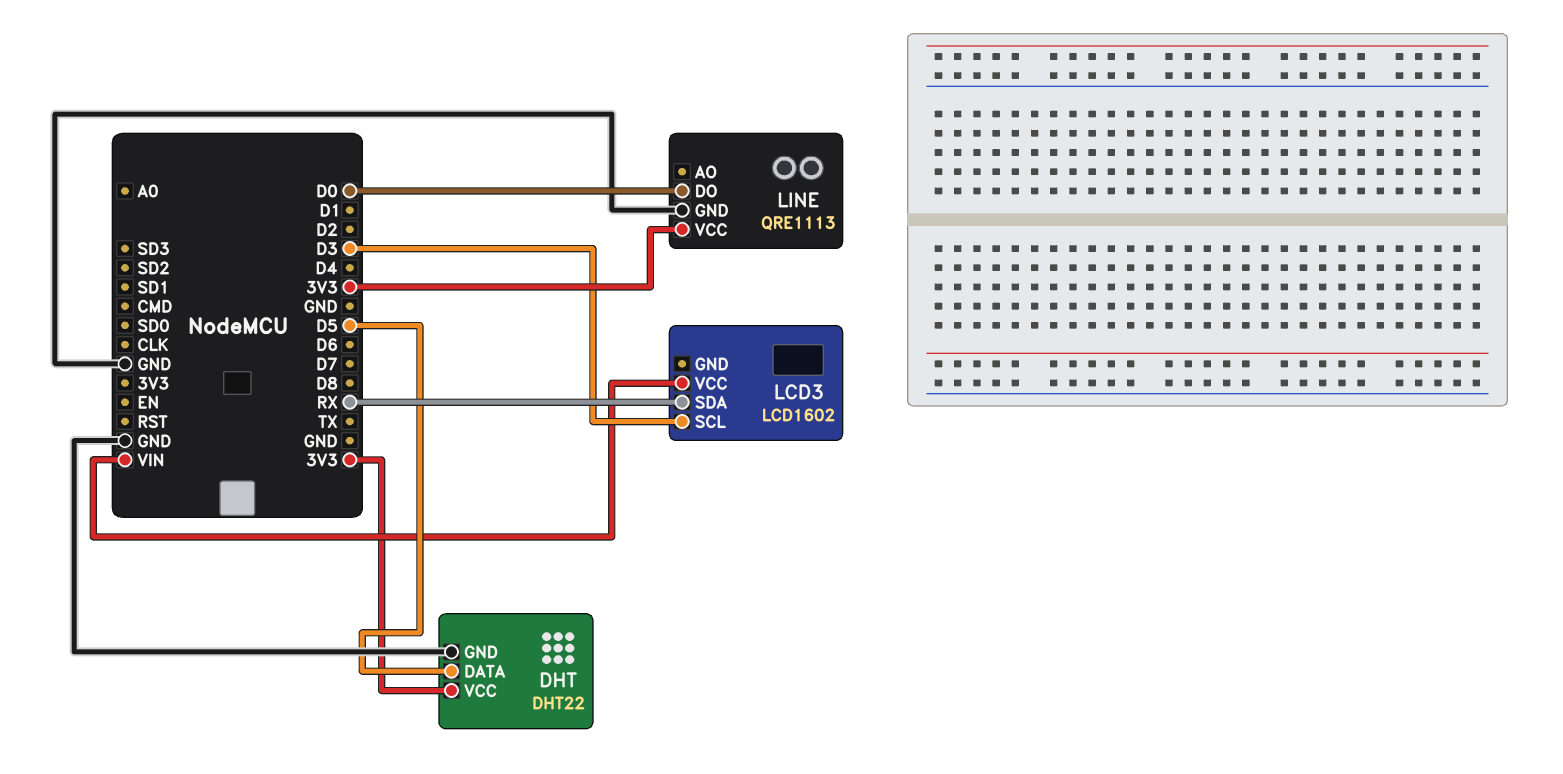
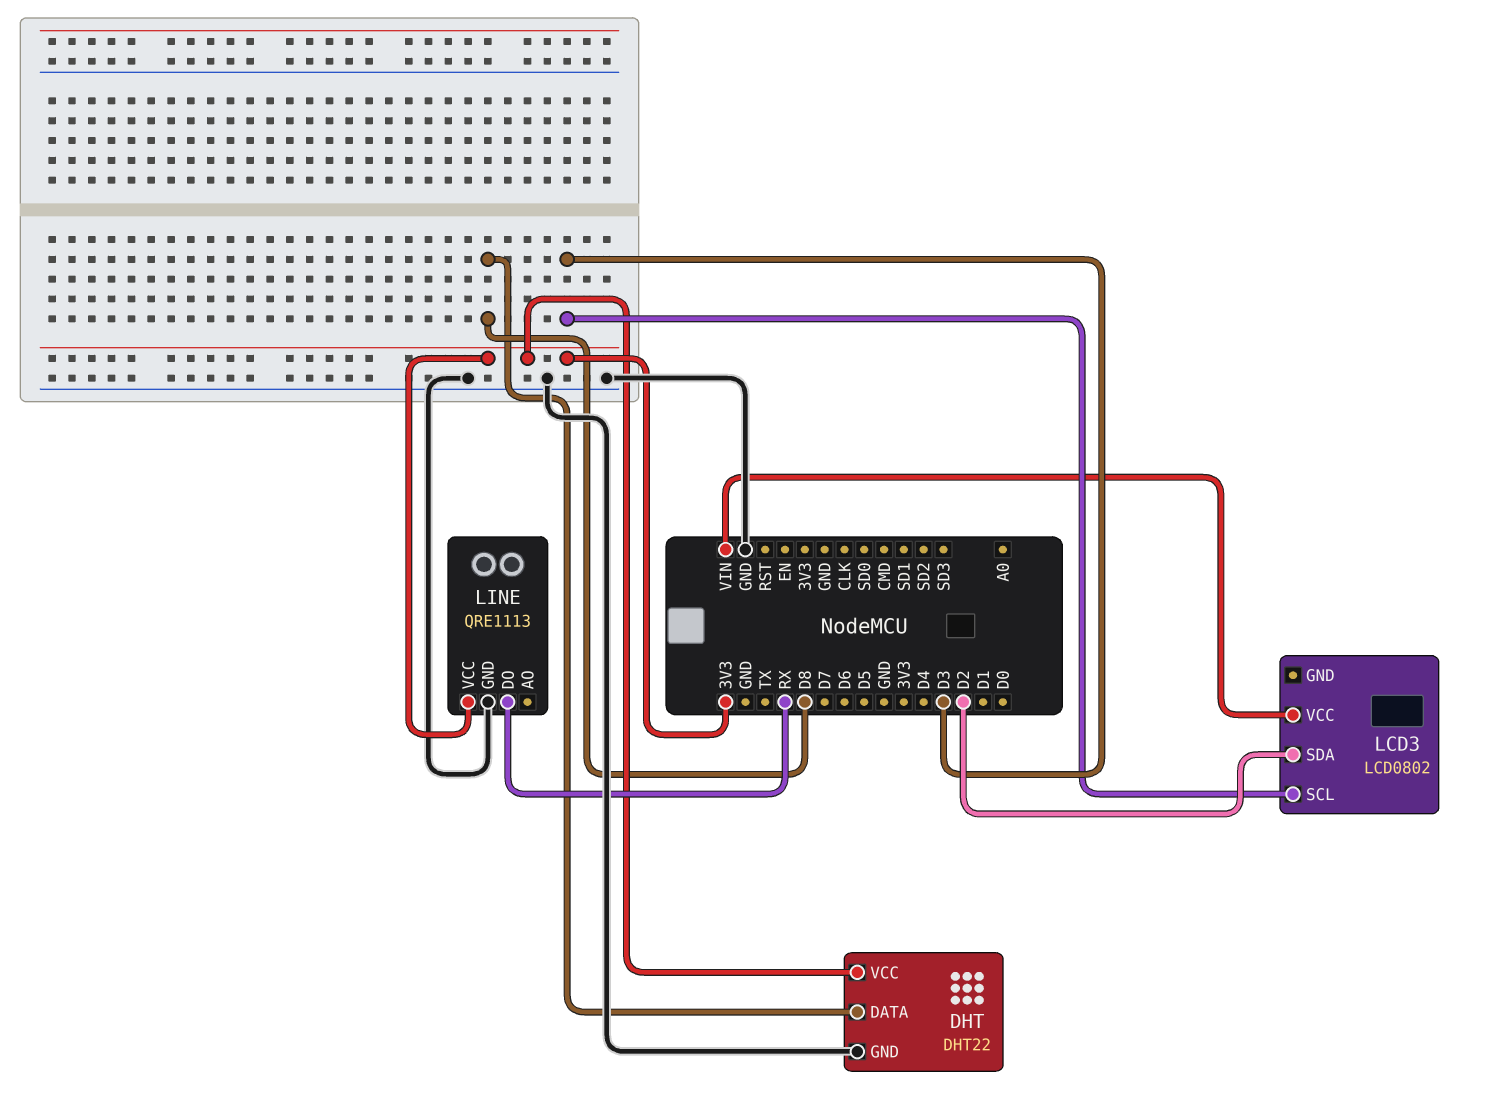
DHT pin DATA: D5 -> D8
LCD3: LCD1602 -> LCD0802
LCD3 pin SDA: RX -> D2
LINE pin DO: D0 -> RX

